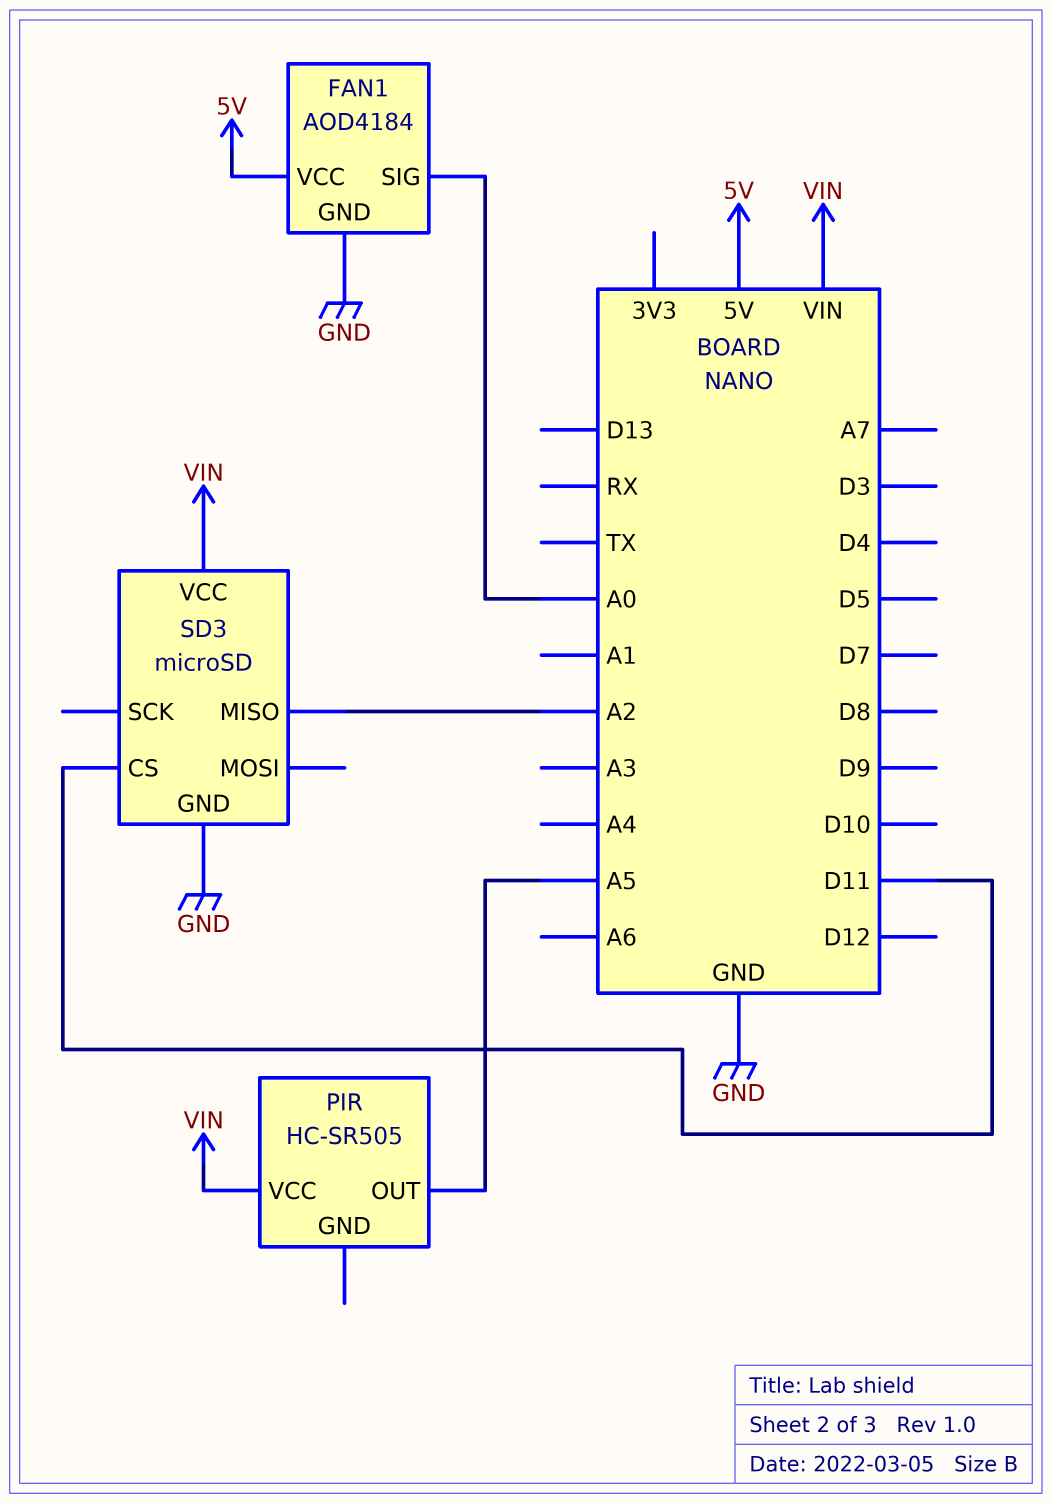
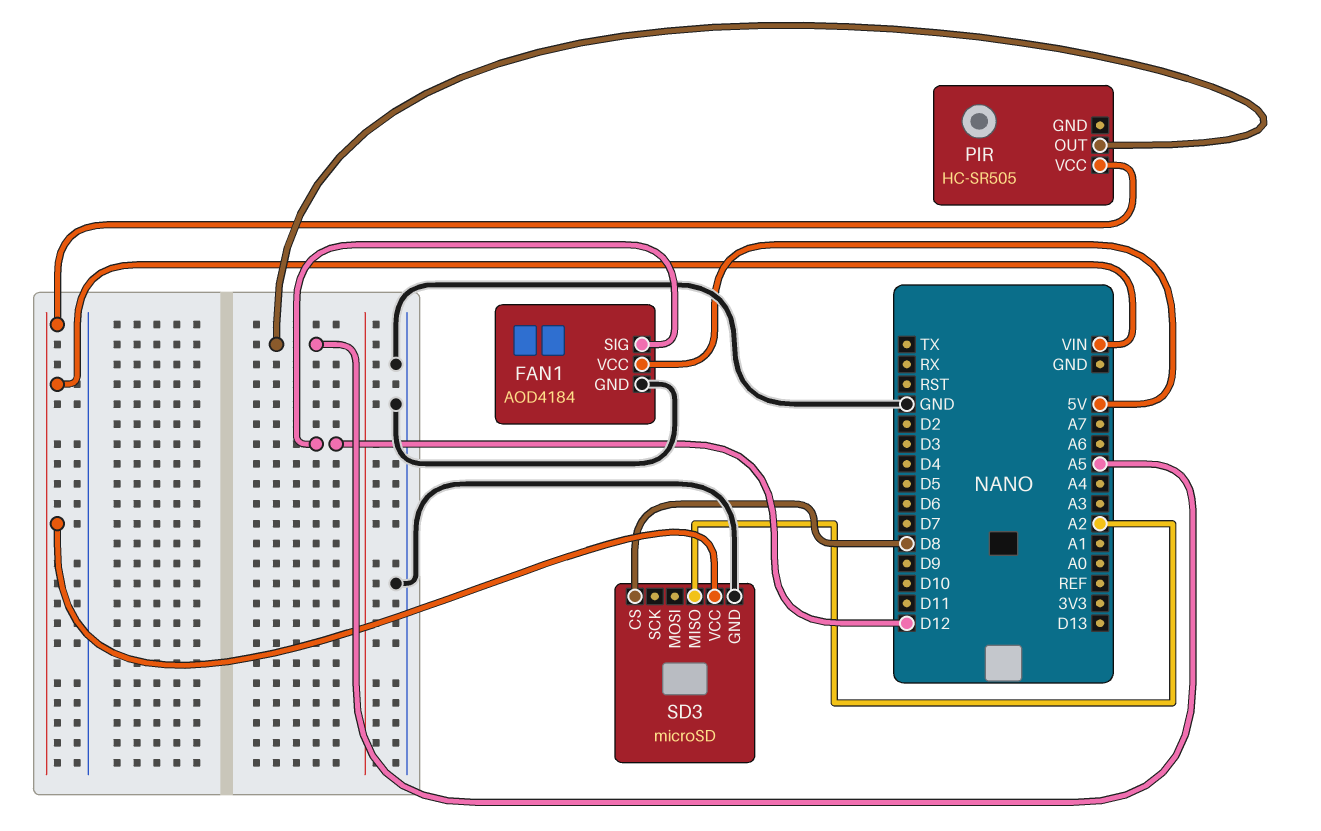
FAN1 pin SIG: A0 -> D12
SD3 pin CS: D11 -> D8

